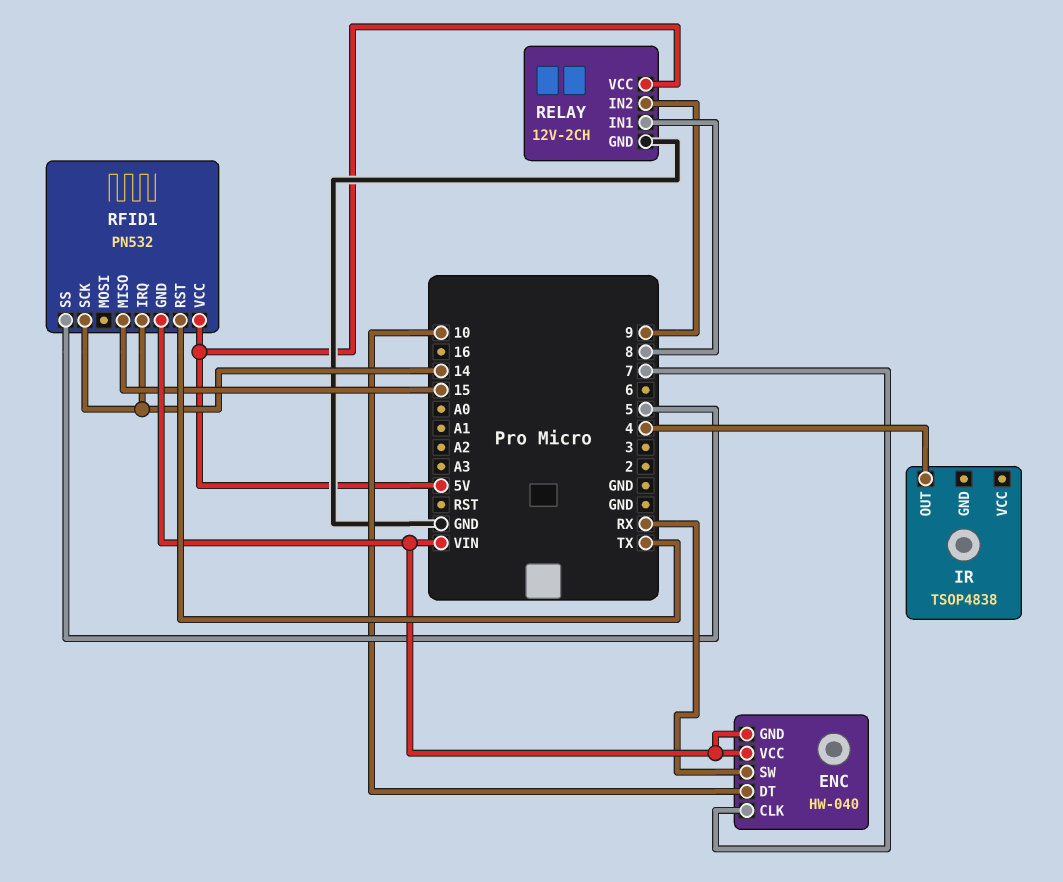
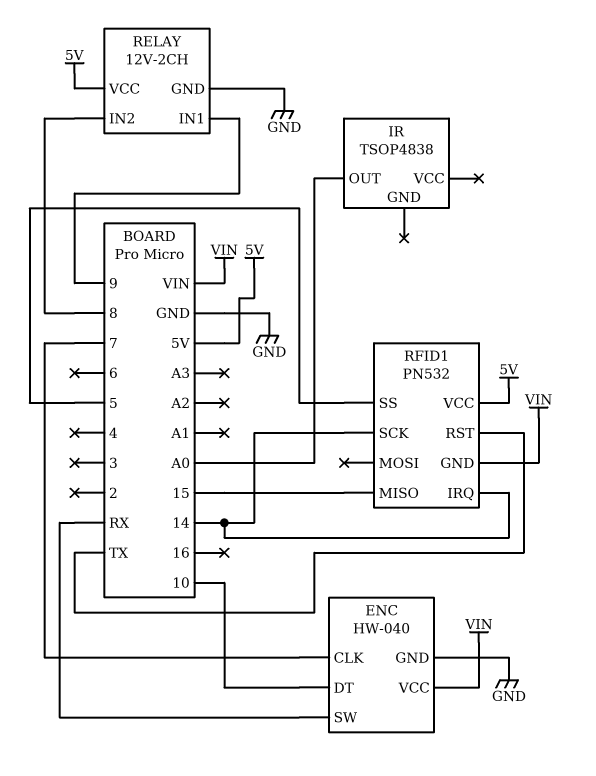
ENC pin GND: VIN -> GND
IR pin OUT: 4 -> A0
RELAY pin IN1: 8 -> 9
RELAY pin IN2: 9 -> 8

